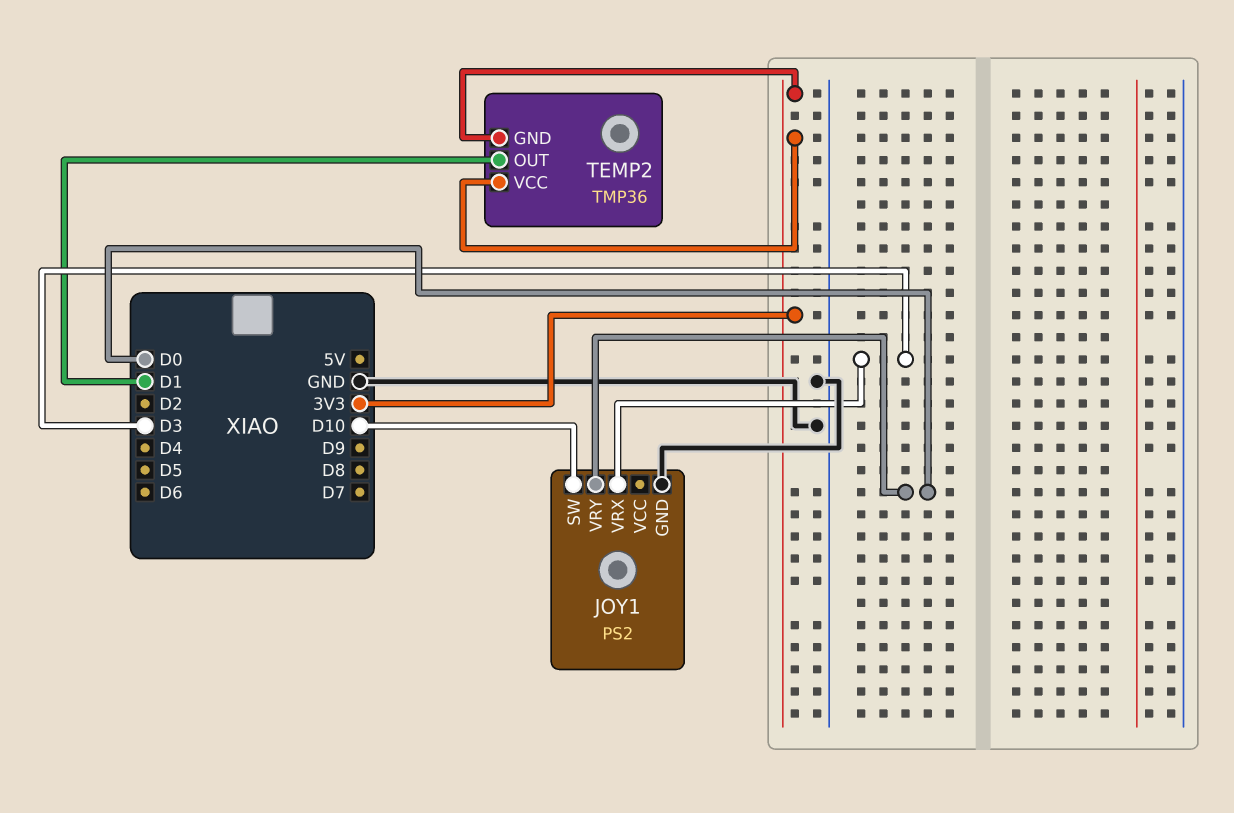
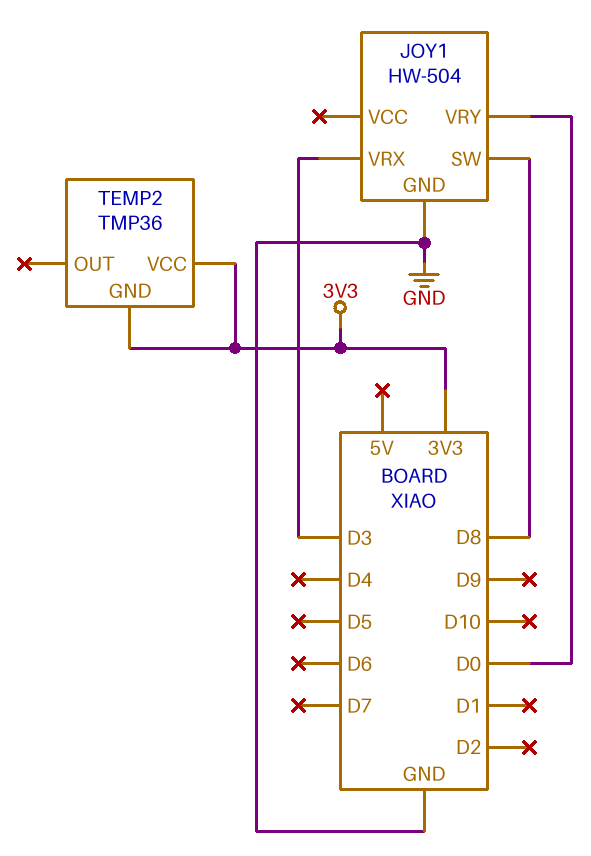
JOY1: PS2 -> HW-504
JOY1 pin SW: D10 -> D8
TEMP2 pin OUT: D1 -> none

